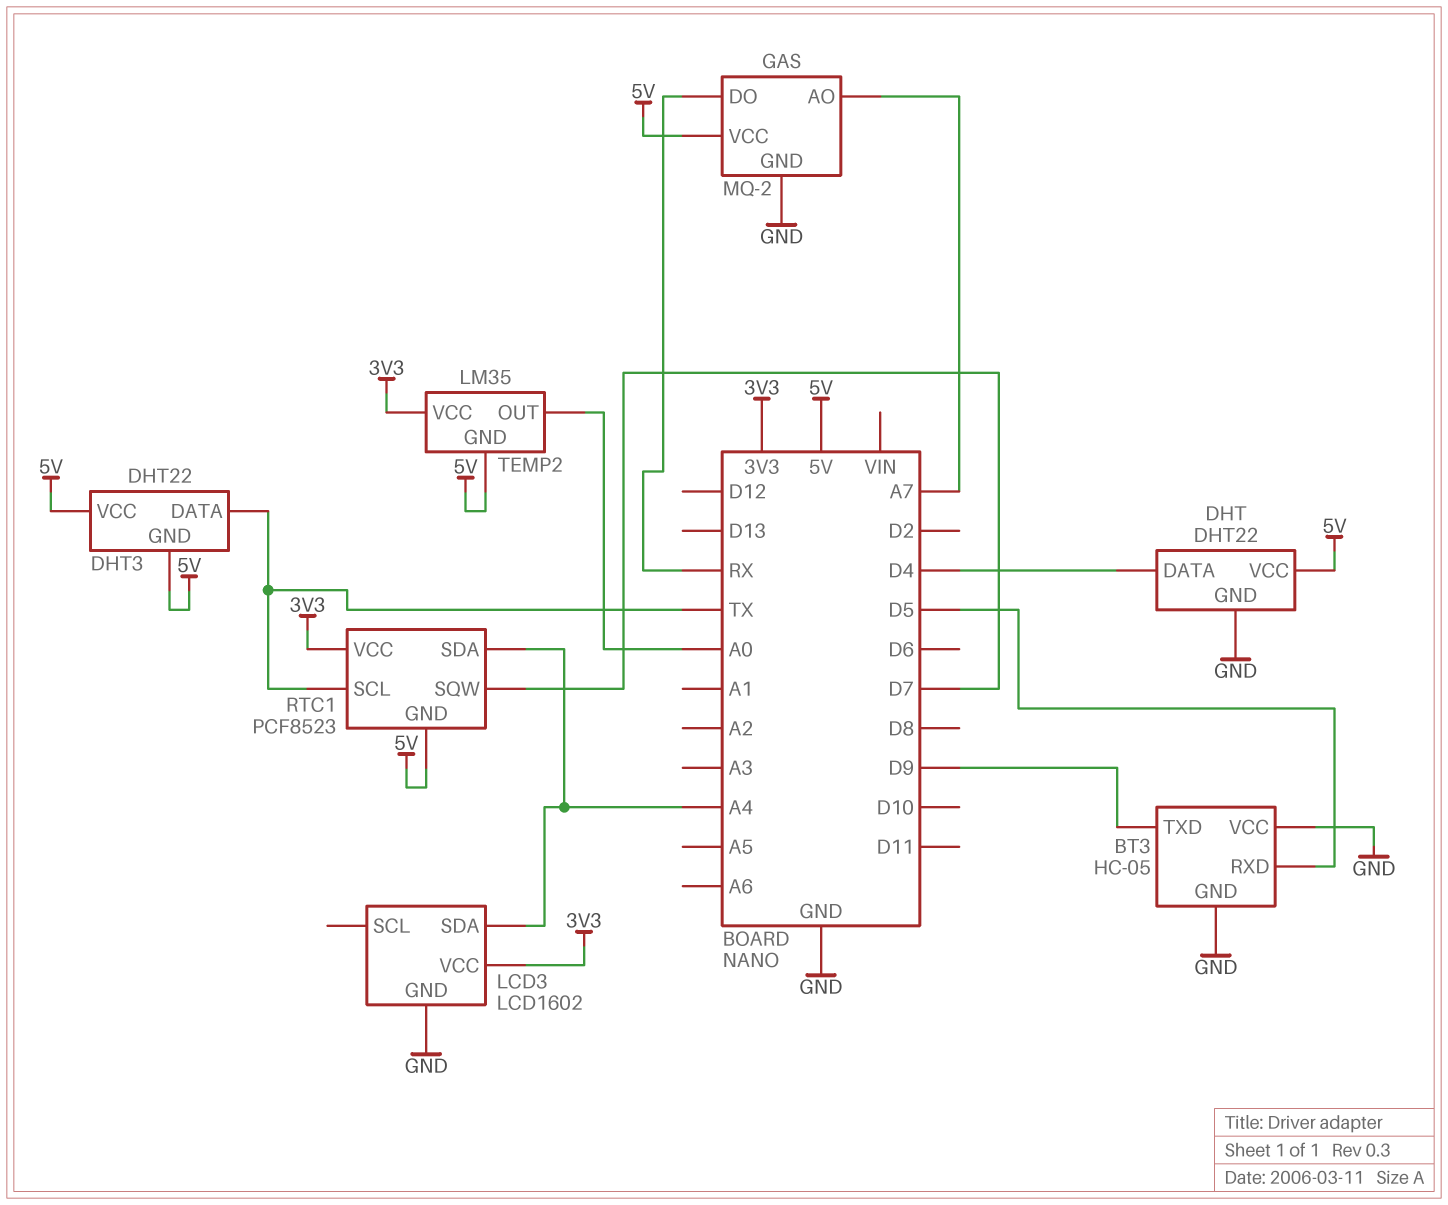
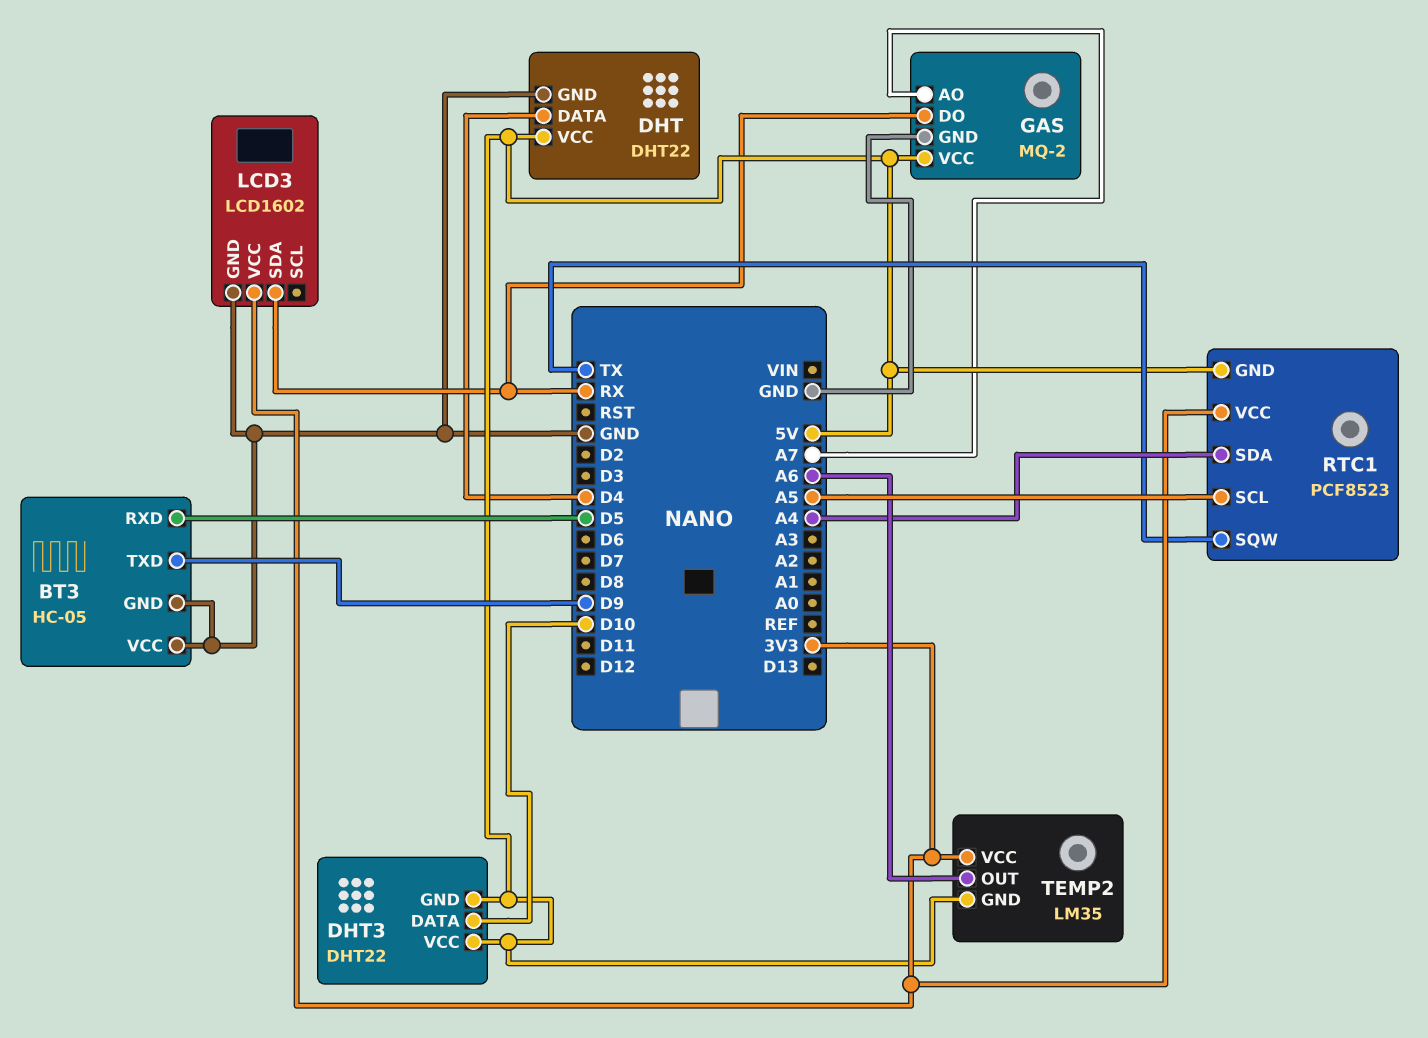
DHT3 pin DATA: TX -> D10
LCD3 pin SDA: A4 -> RX
RTC1 pin SCL: TX -> A5
RTC1 pin SQW: D7 -> TX
TEMP2 pin OUT: A0 -> A6

